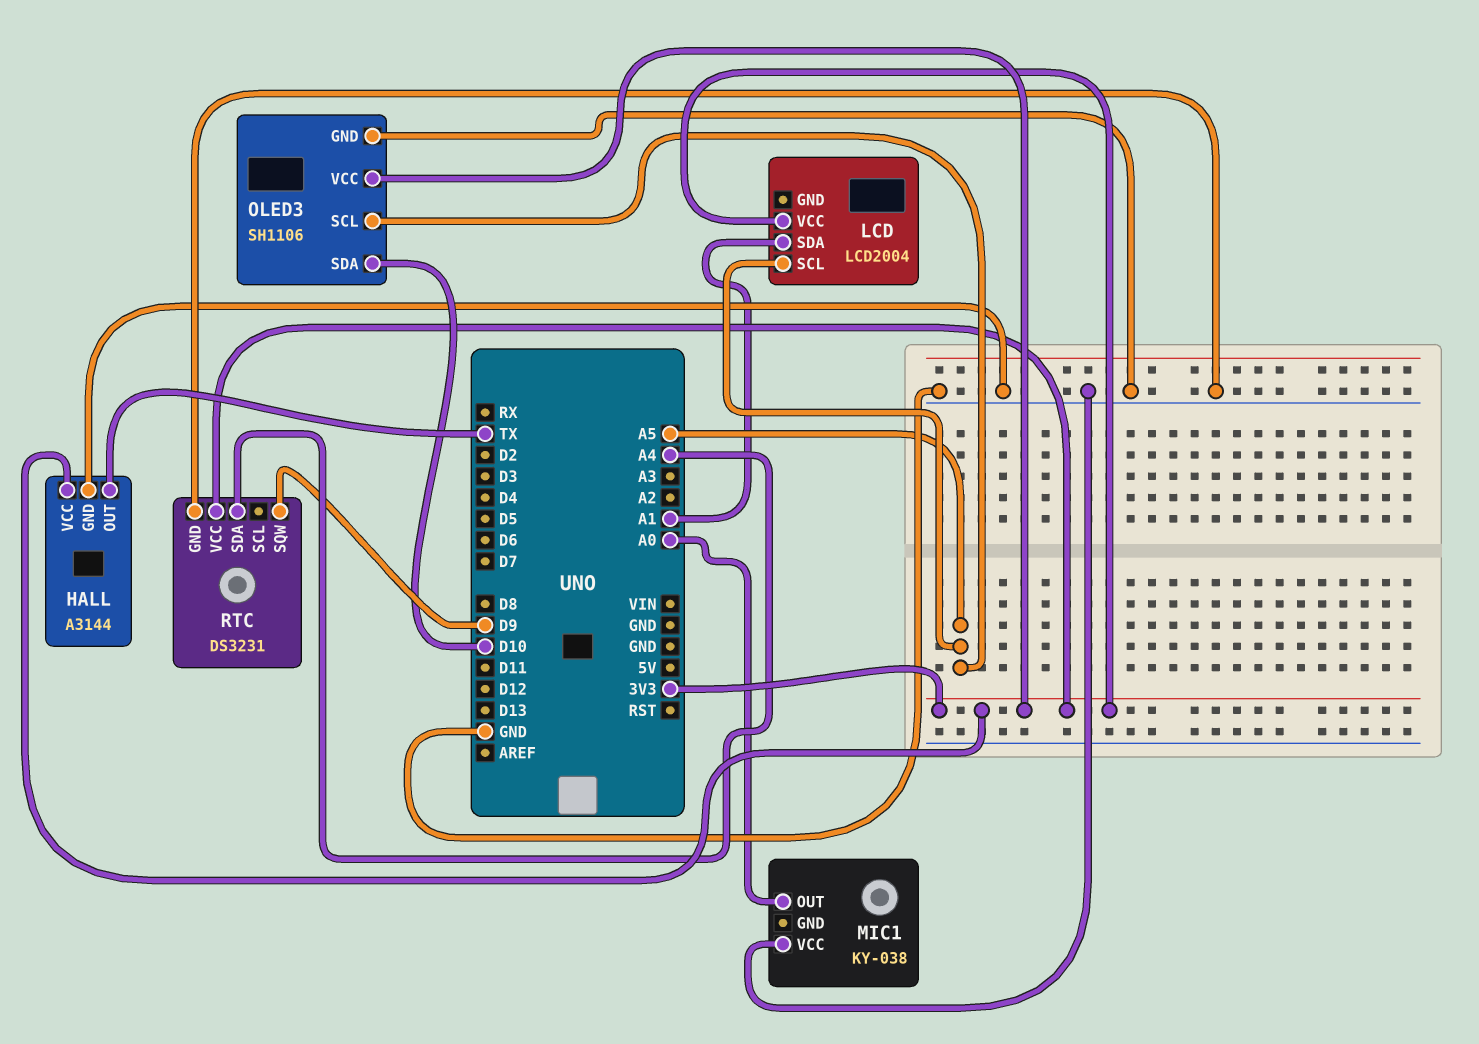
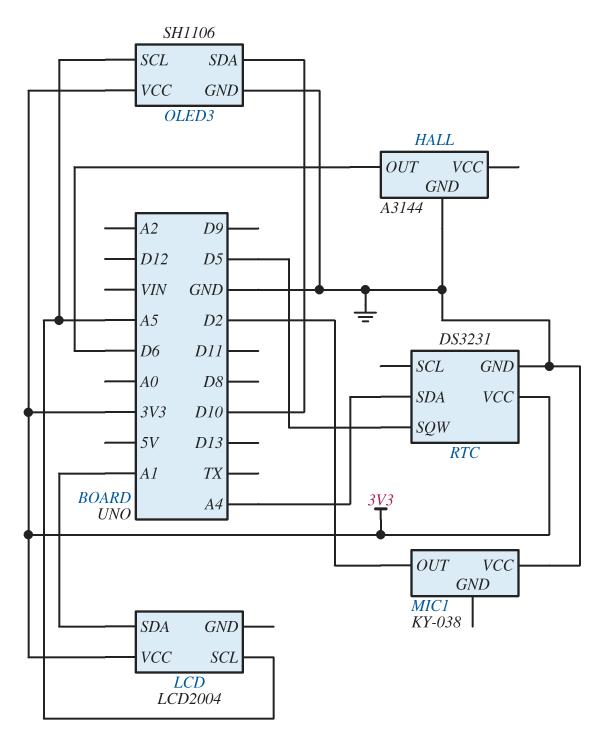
HALL pin OUT: TX -> D6
HALL pin VCC: 3V3 -> none
MIC1 pin OUT: A0 -> D2
RTC pin SQW: D9 -> D5

